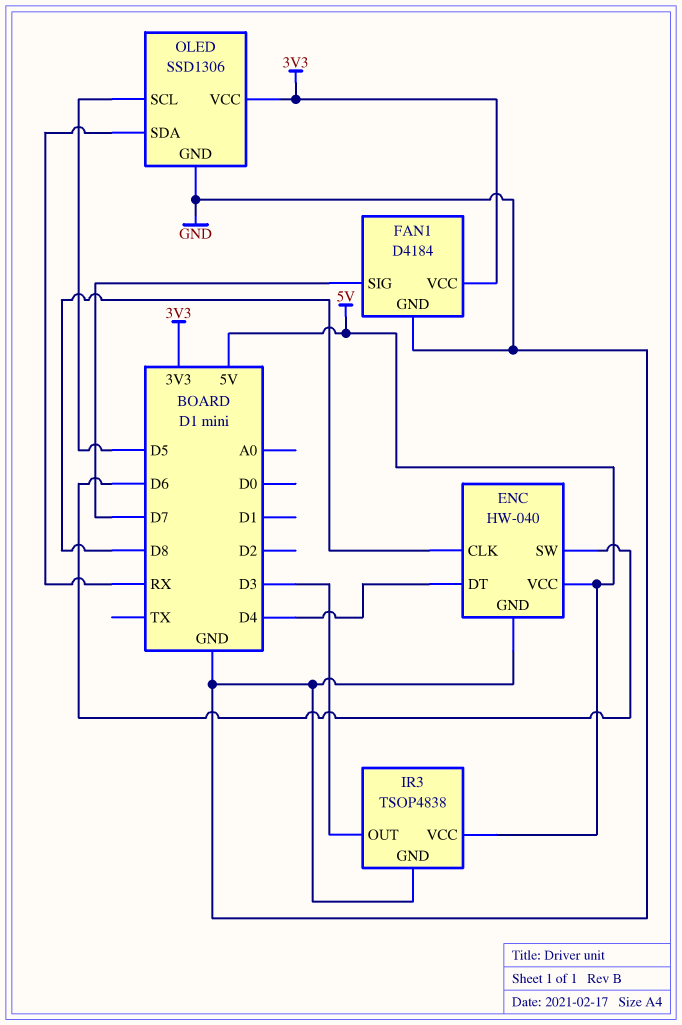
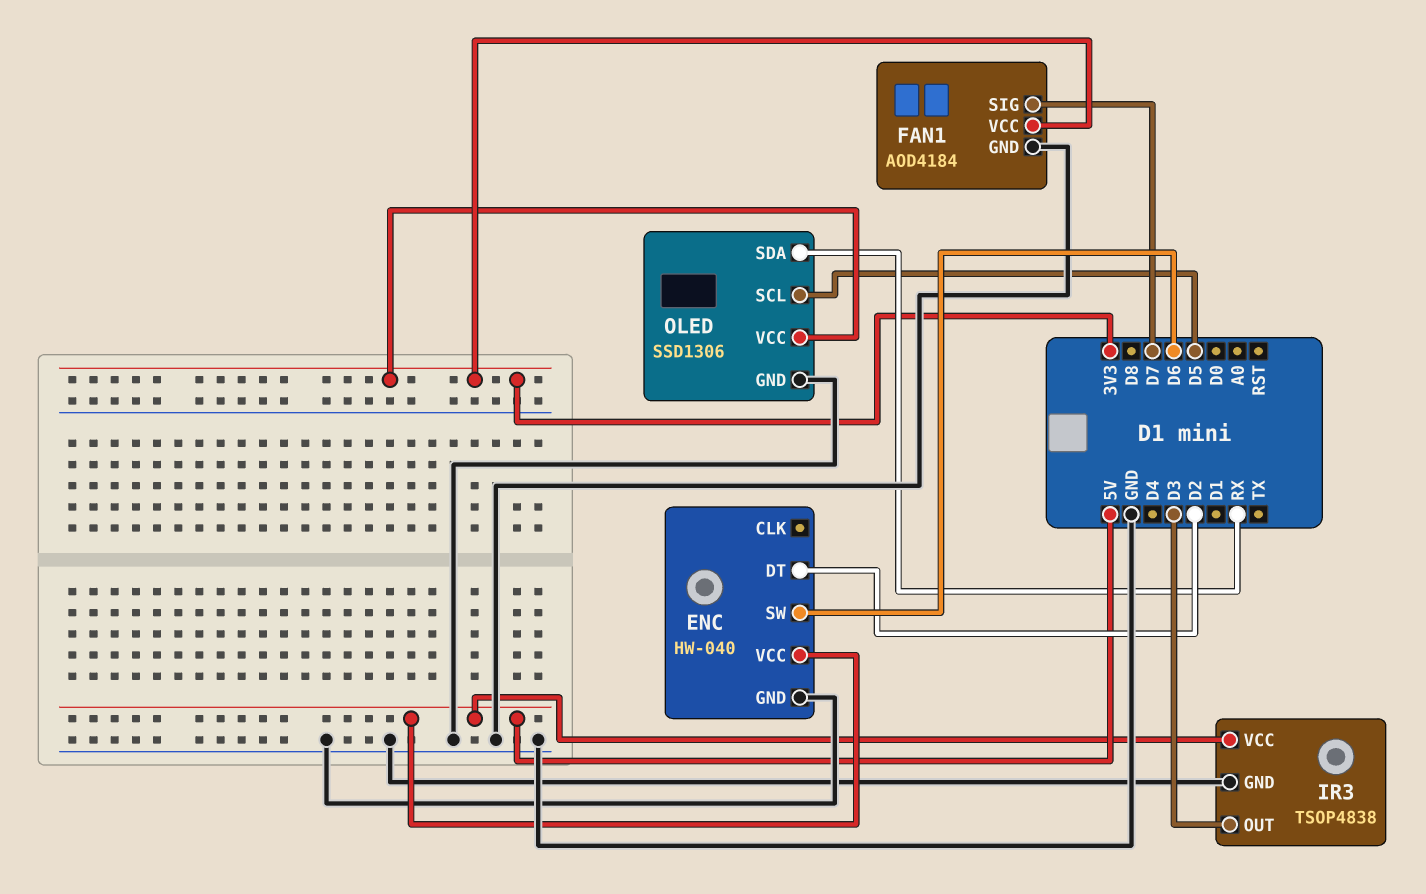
ENC pin CLK: D8 -> none
ENC pin DT: D4 -> D2
FAN1: D4184 -> AOD4184

